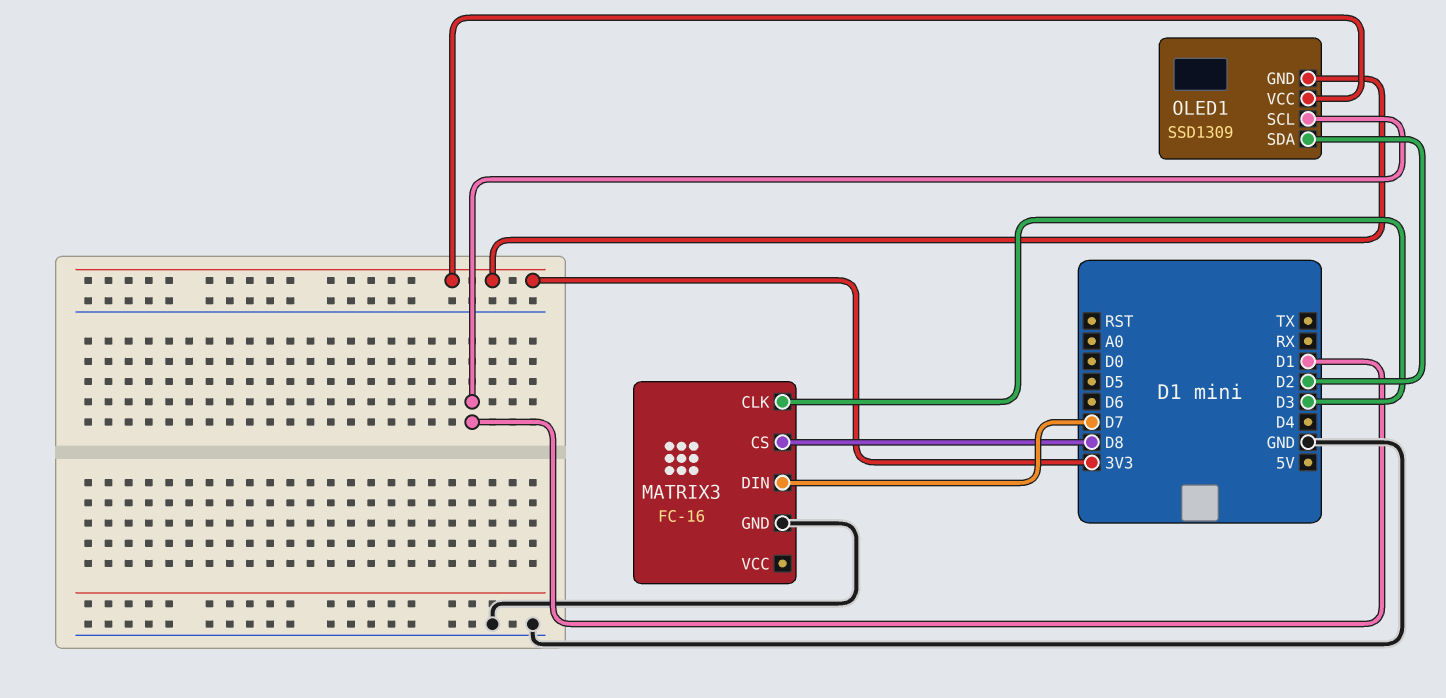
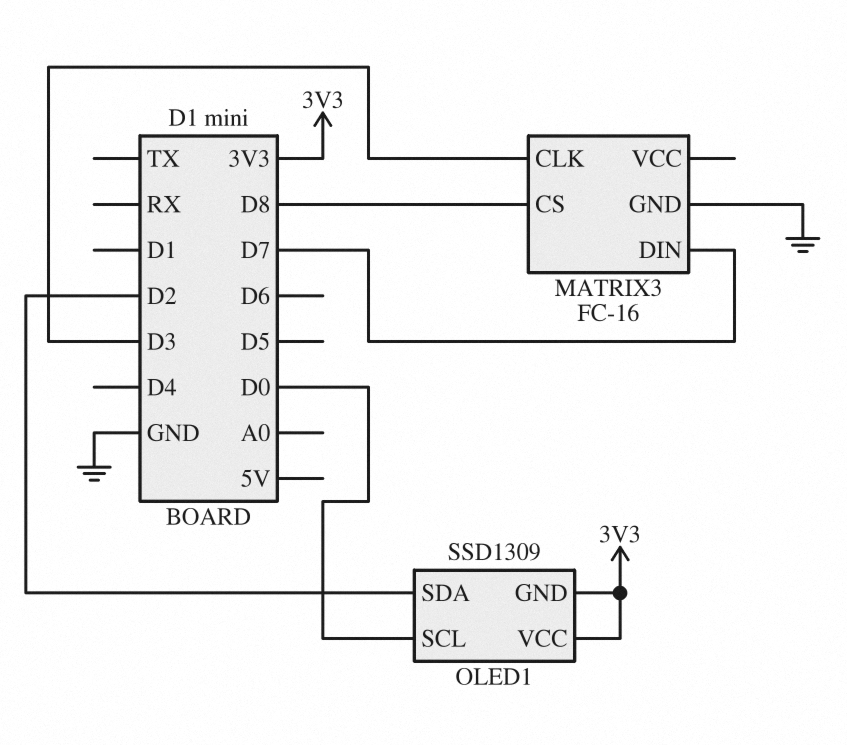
OLED1 pin SCL: D1 -> D0

